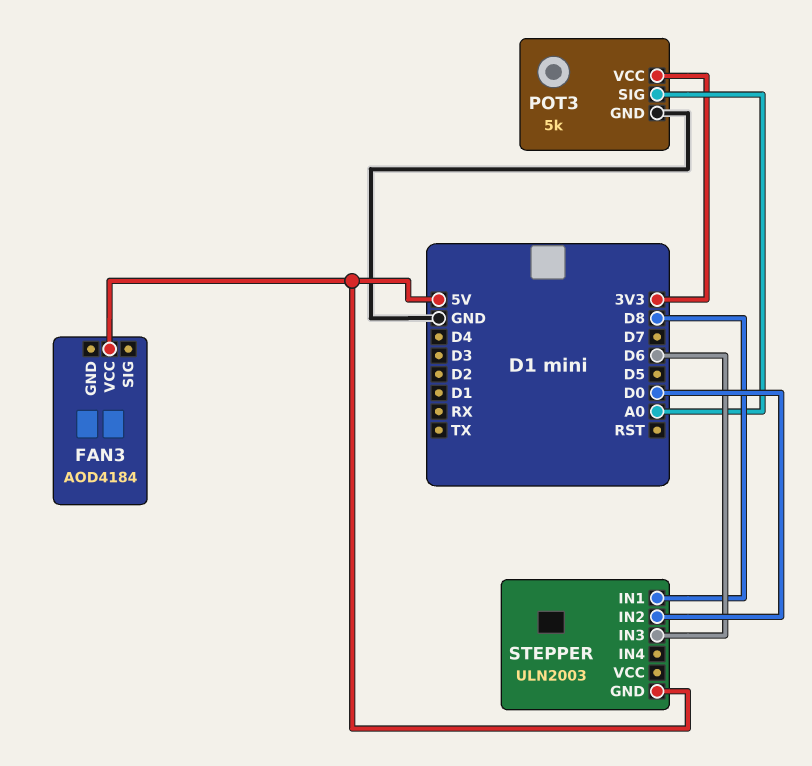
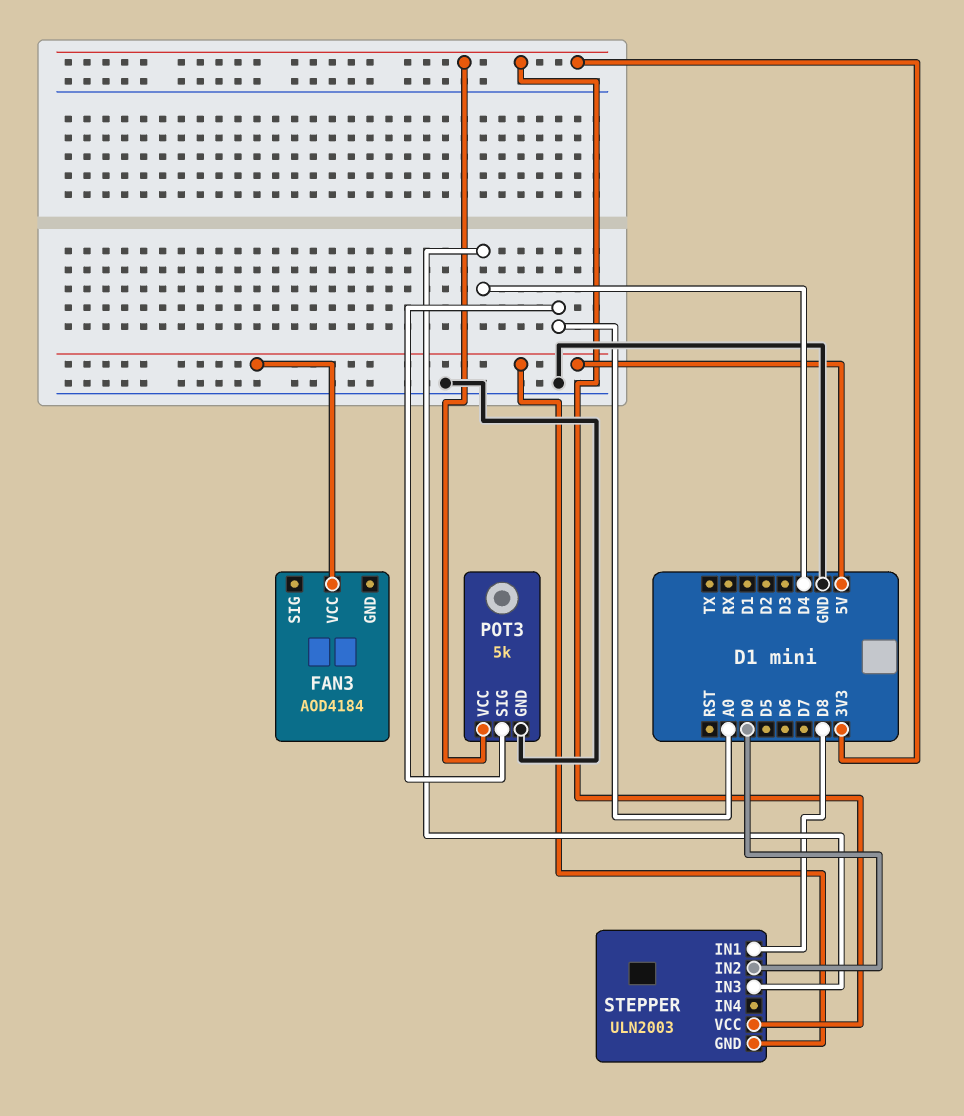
STEPPER pin IN3: D6 -> D4
STEPPER pin VCC: none -> 3V3

